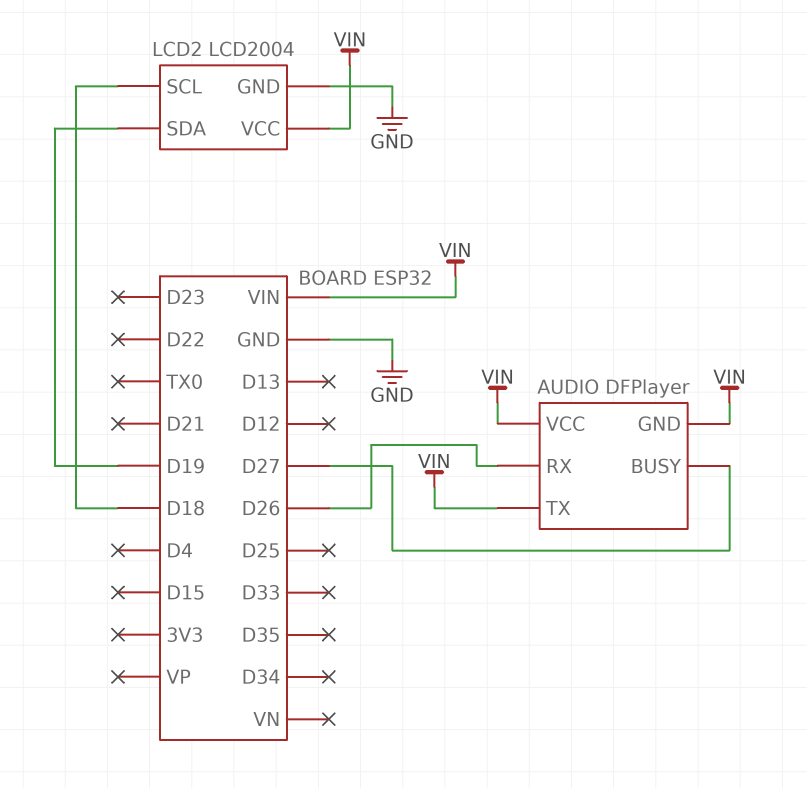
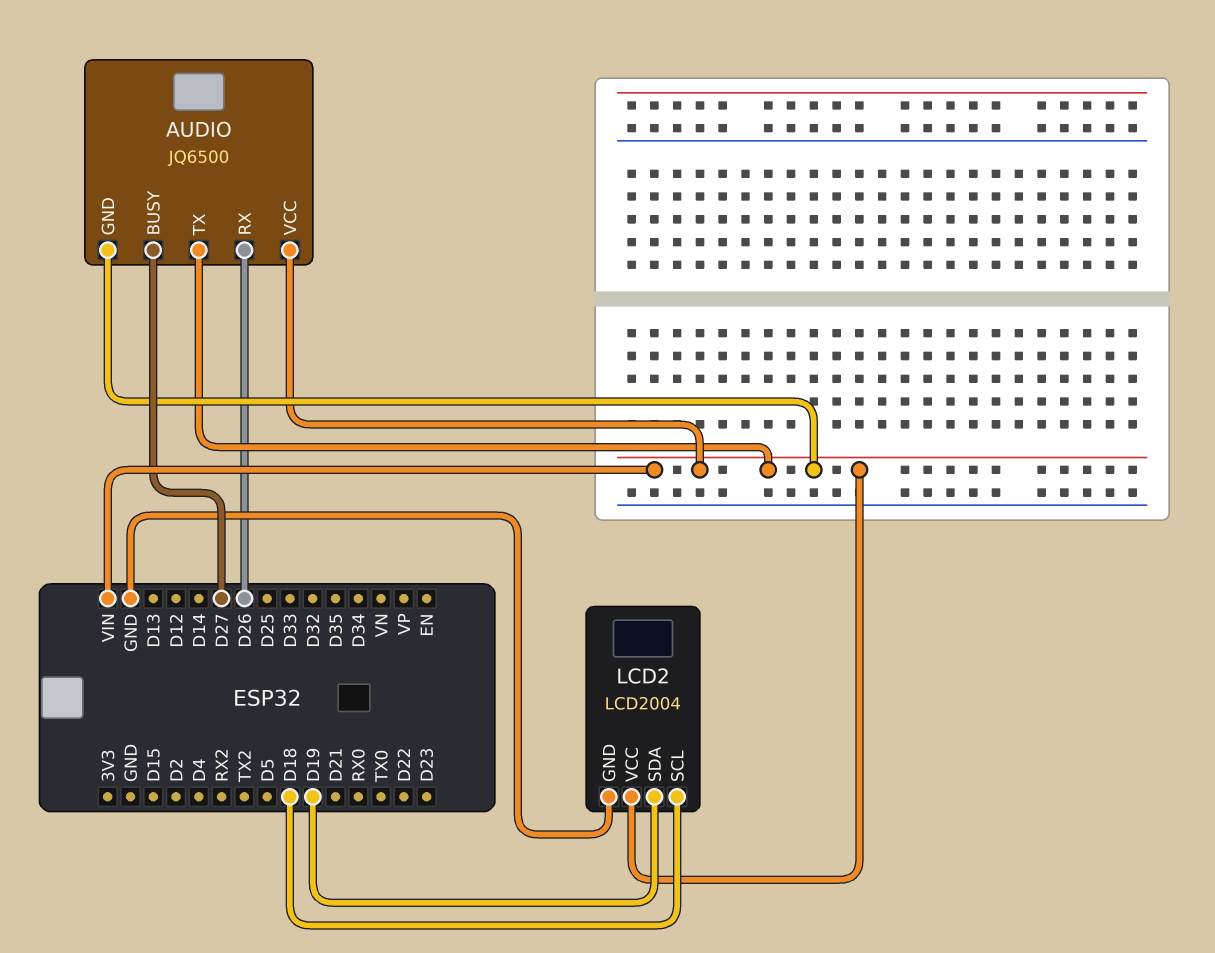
AUDIO: DFPlayer -> JQ6500

